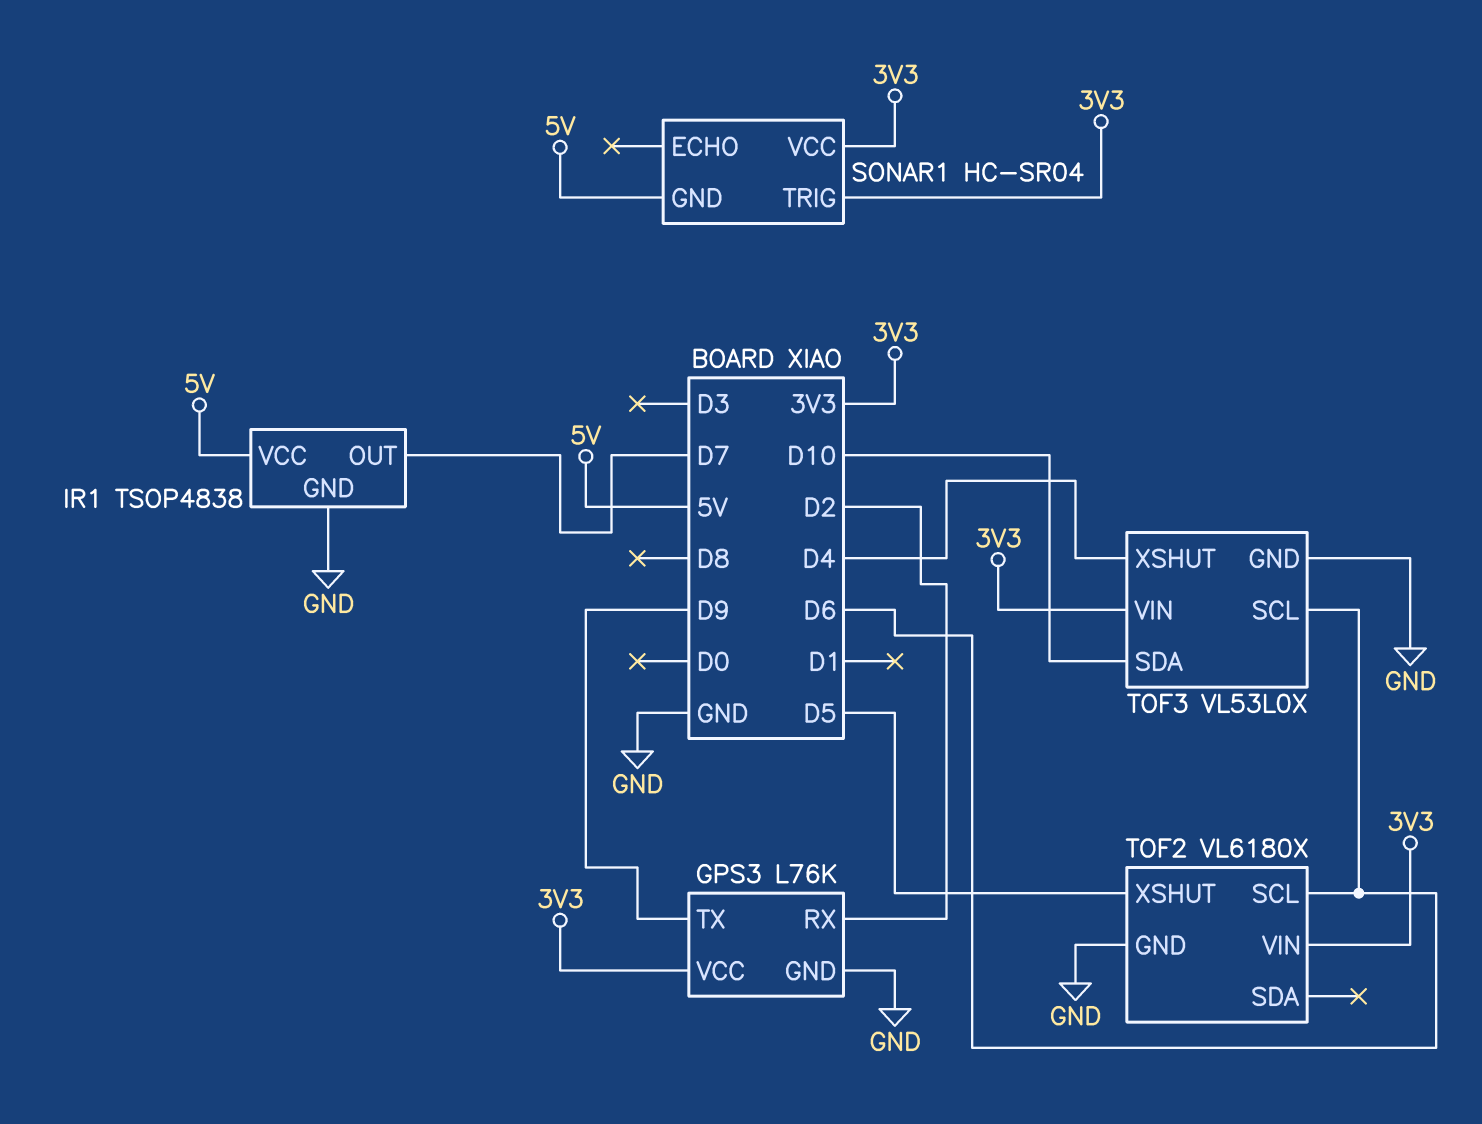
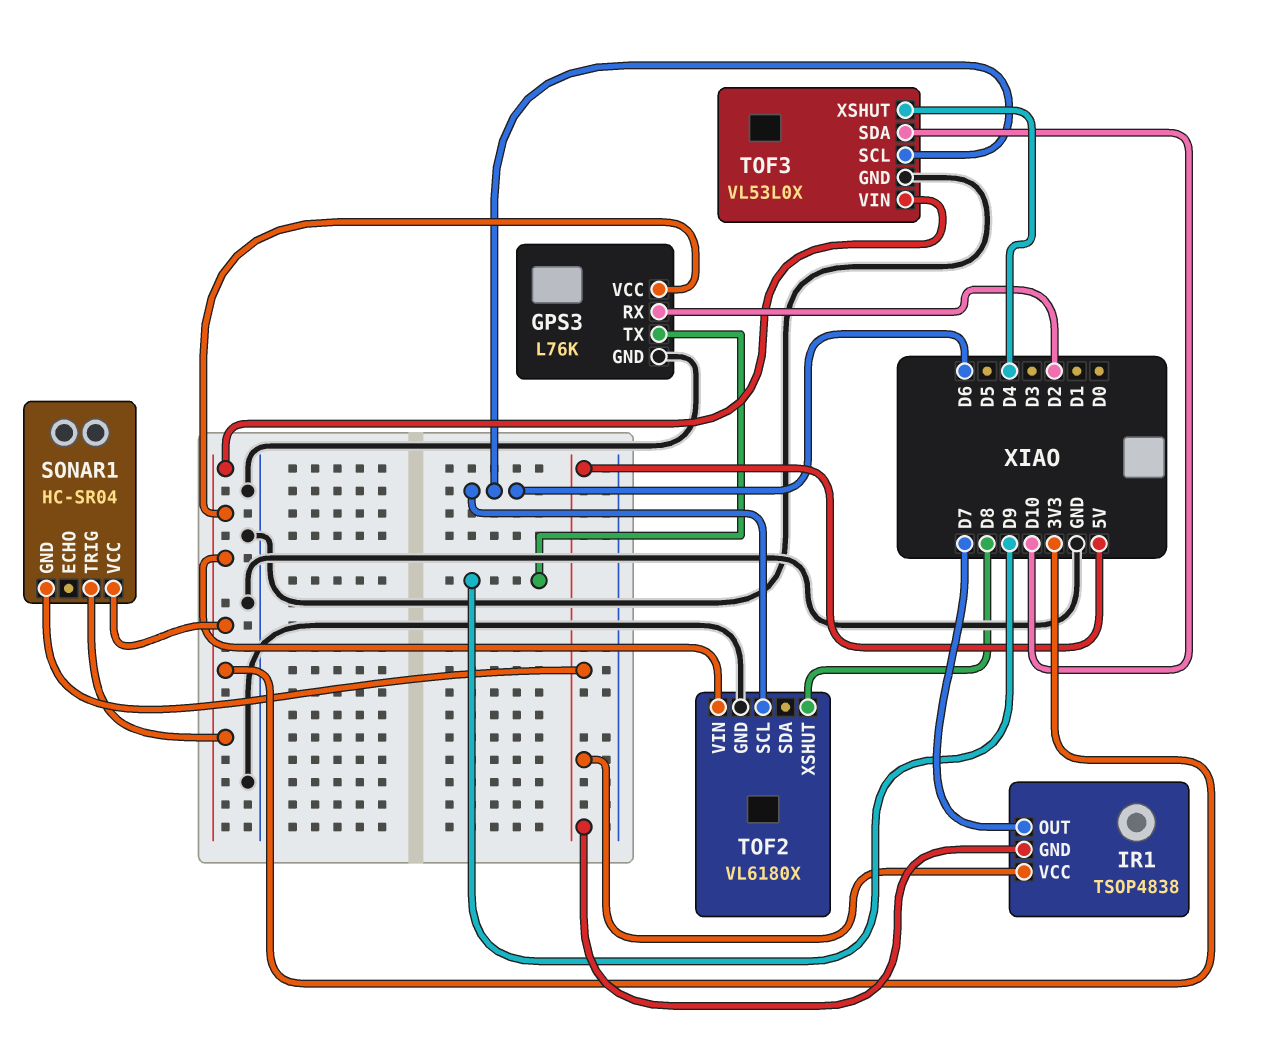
IR1 pin GND: GND -> 5V
TOF2 pin XSHUT: D5 -> D8

